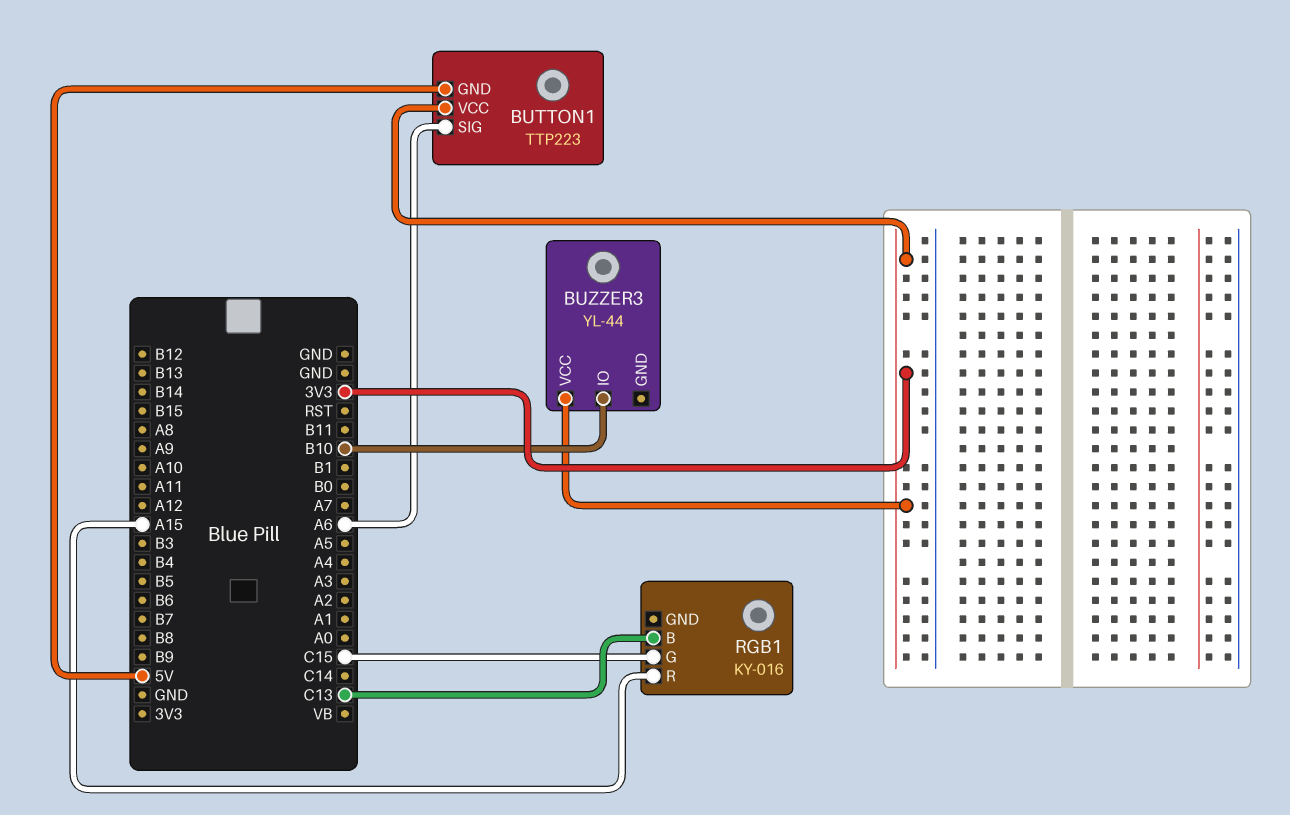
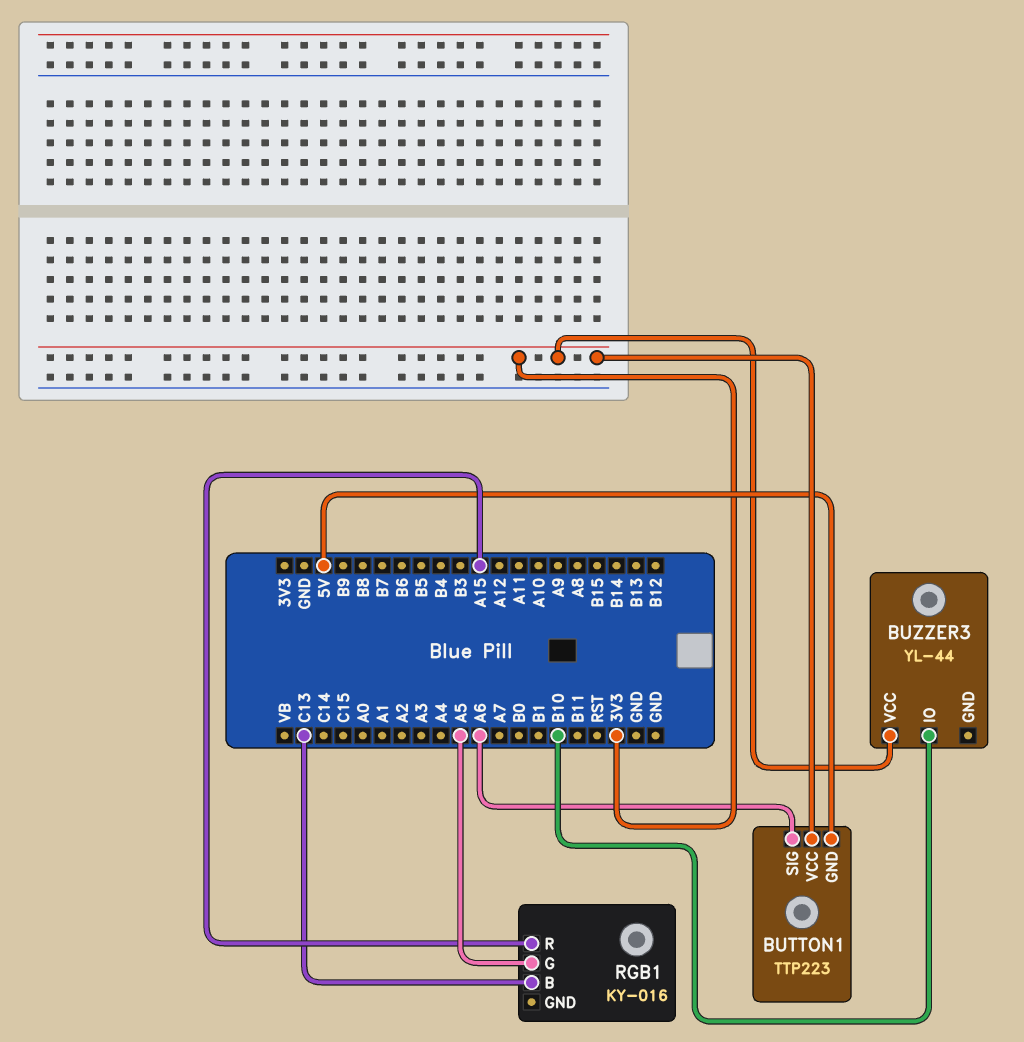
RGB1 pin G: C15 -> A5

